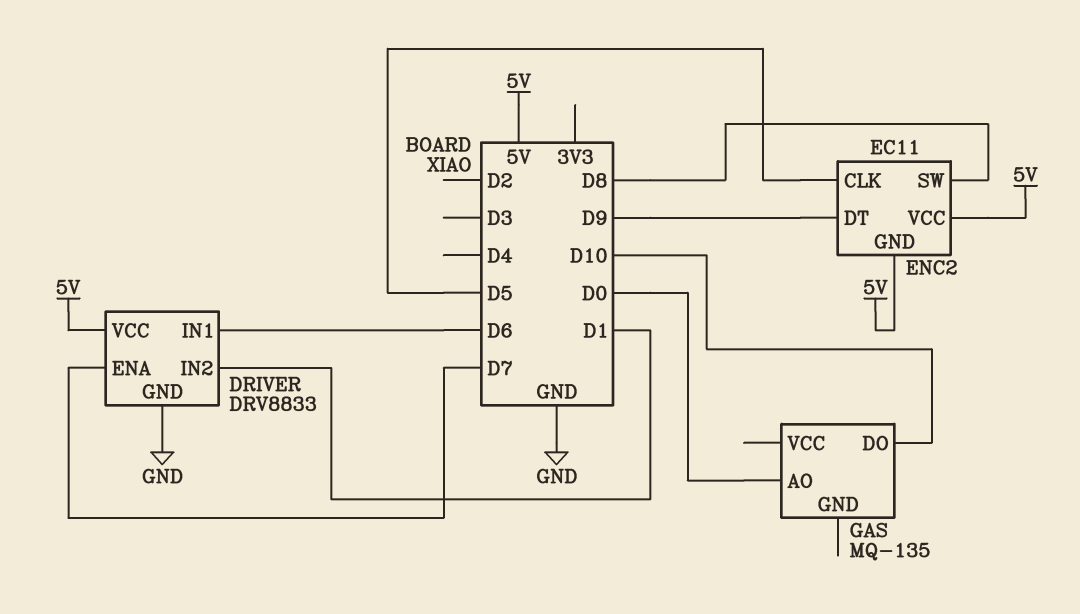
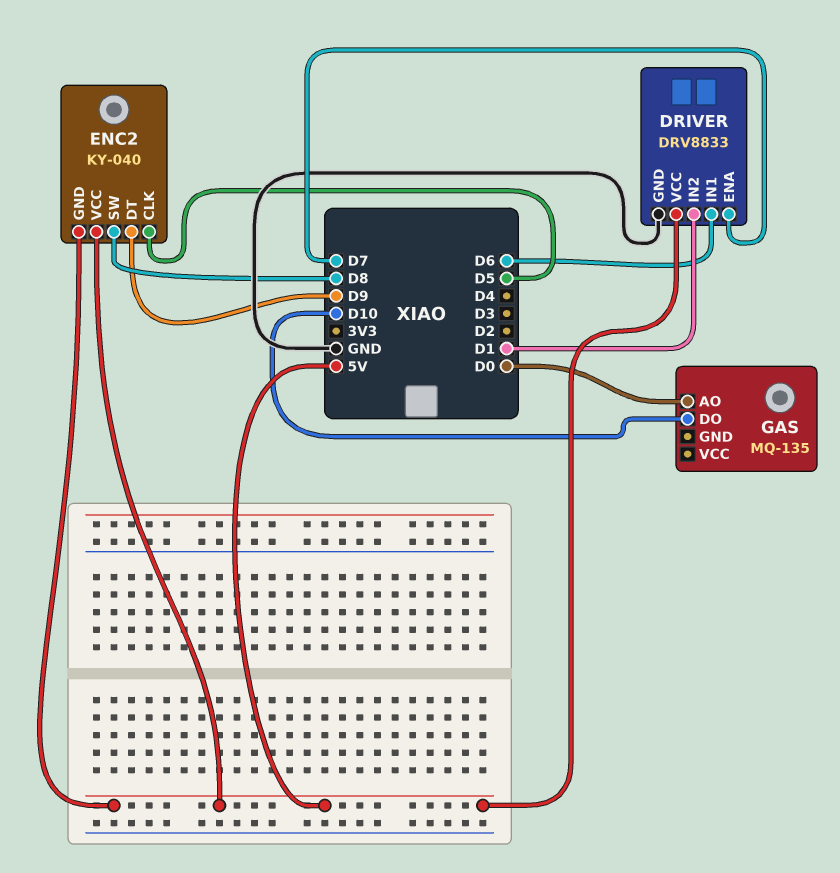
ENC2: EC11 -> KY-040

